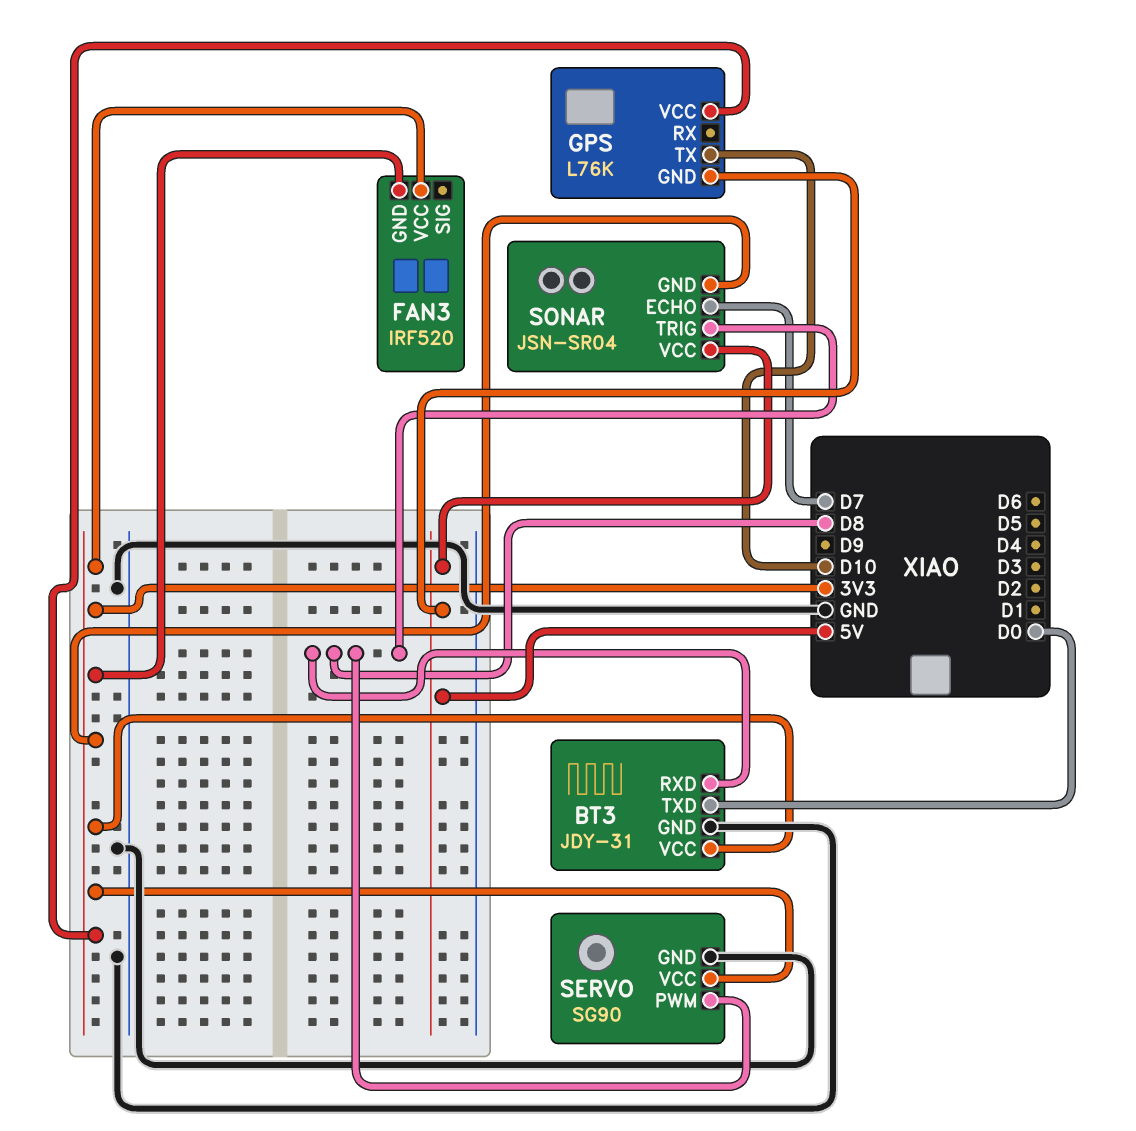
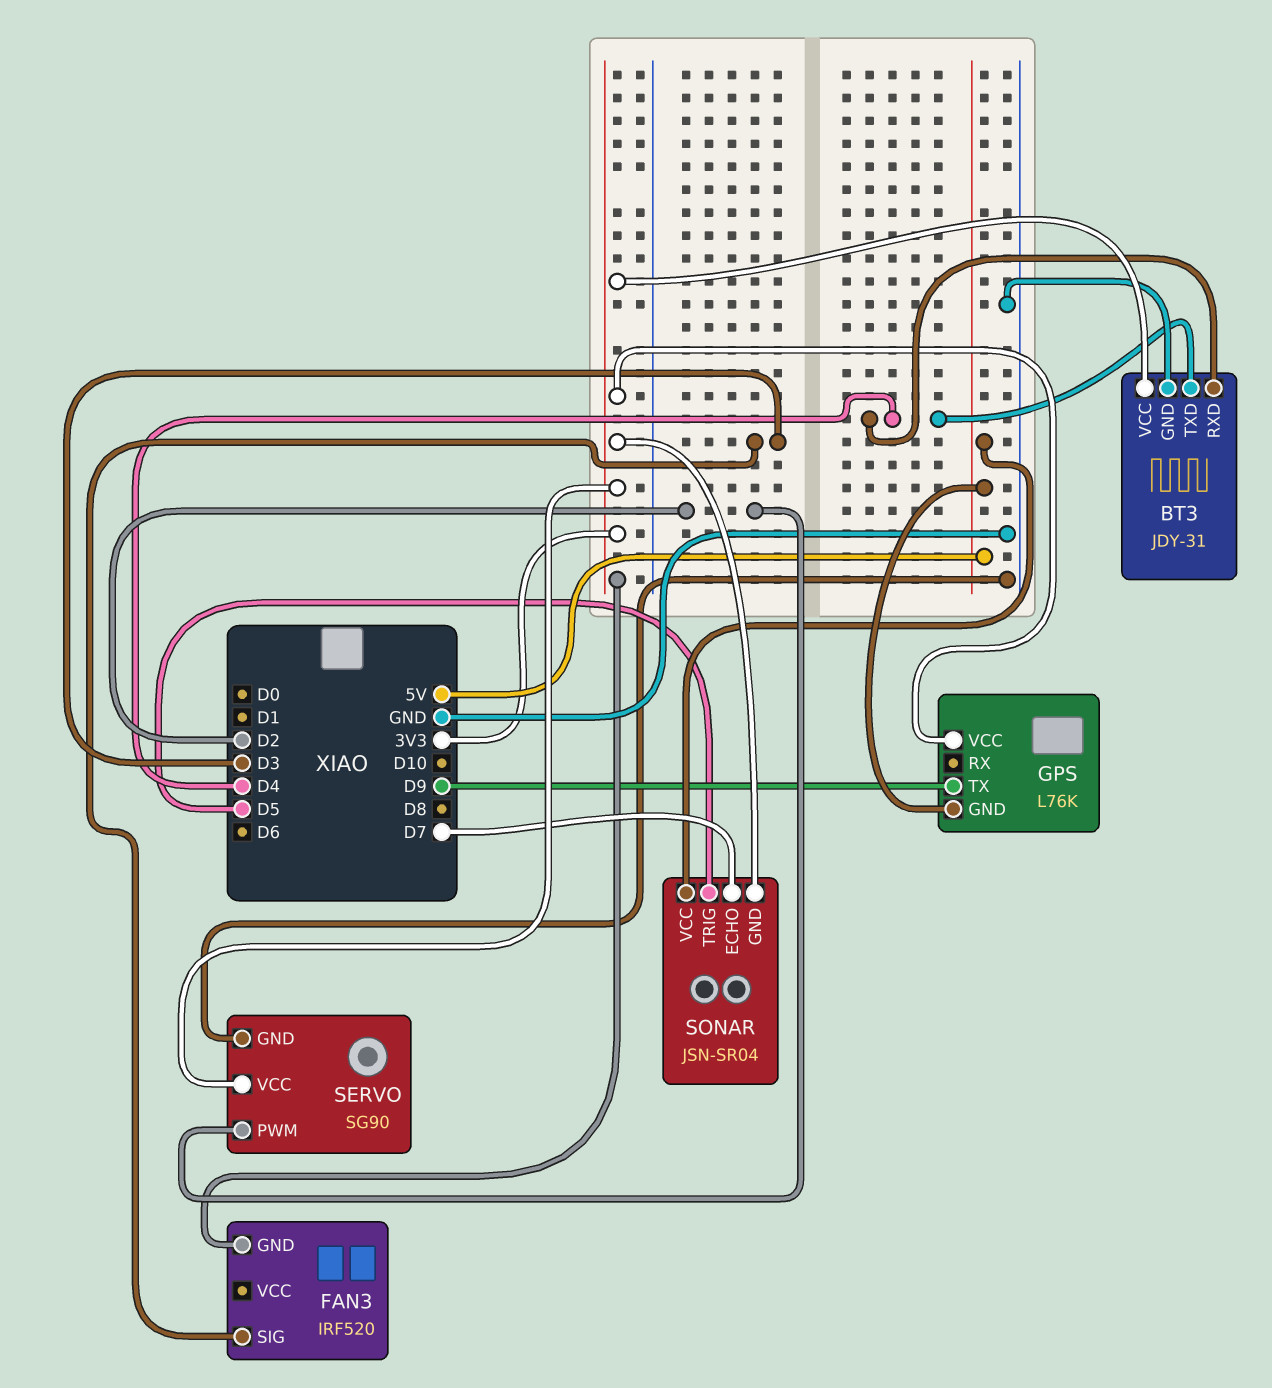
BT3 pin RXD: D8 -> D4
BT3 pin TXD: D0 -> D4
FAN3 pin SIG: none -> D3
FAN3 pin VCC: 3V3 -> none
GPS pin TX: D10 -> D9
SERVO pin PWM: D8 -> D2
SONAR pin TRIG: D8 -> D5

